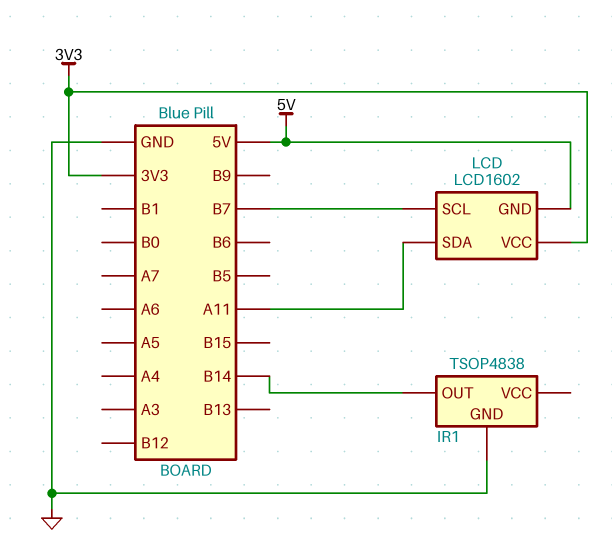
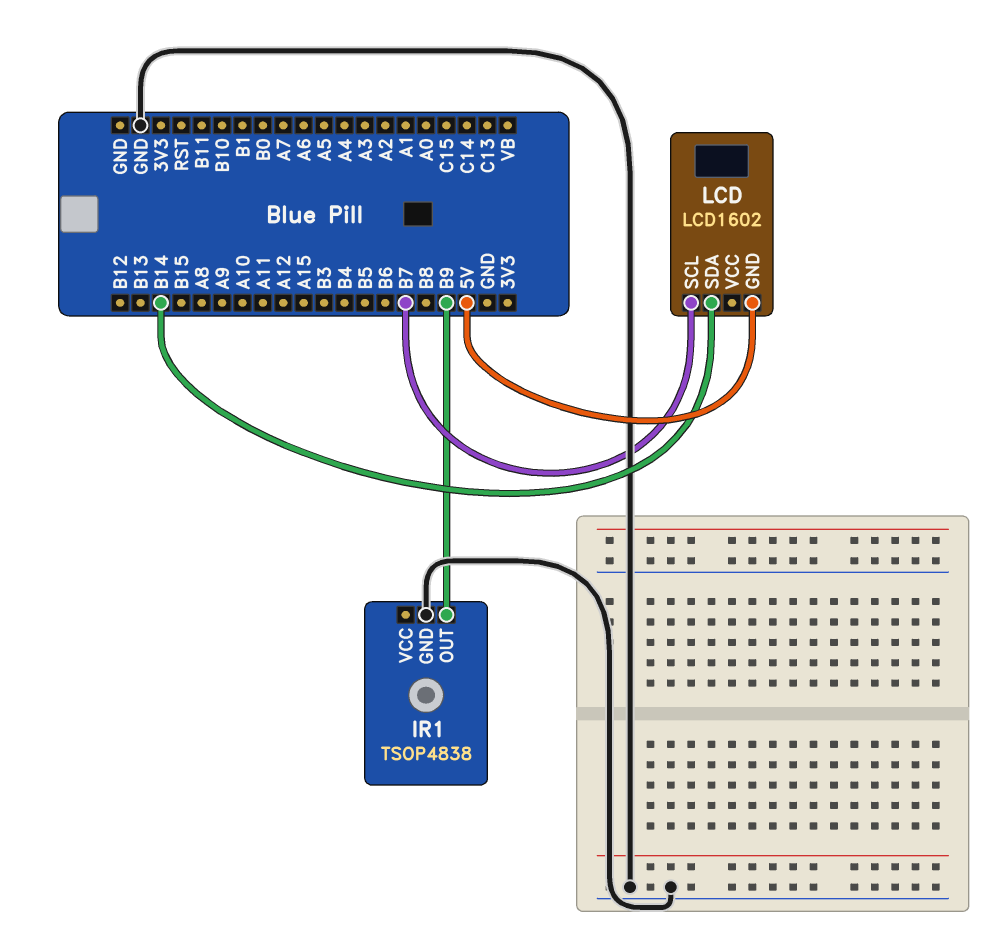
IR1 pin OUT: B14 -> B9
LCD pin SDA: A11 -> B14
LCD pin VCC: 3V3 -> none

